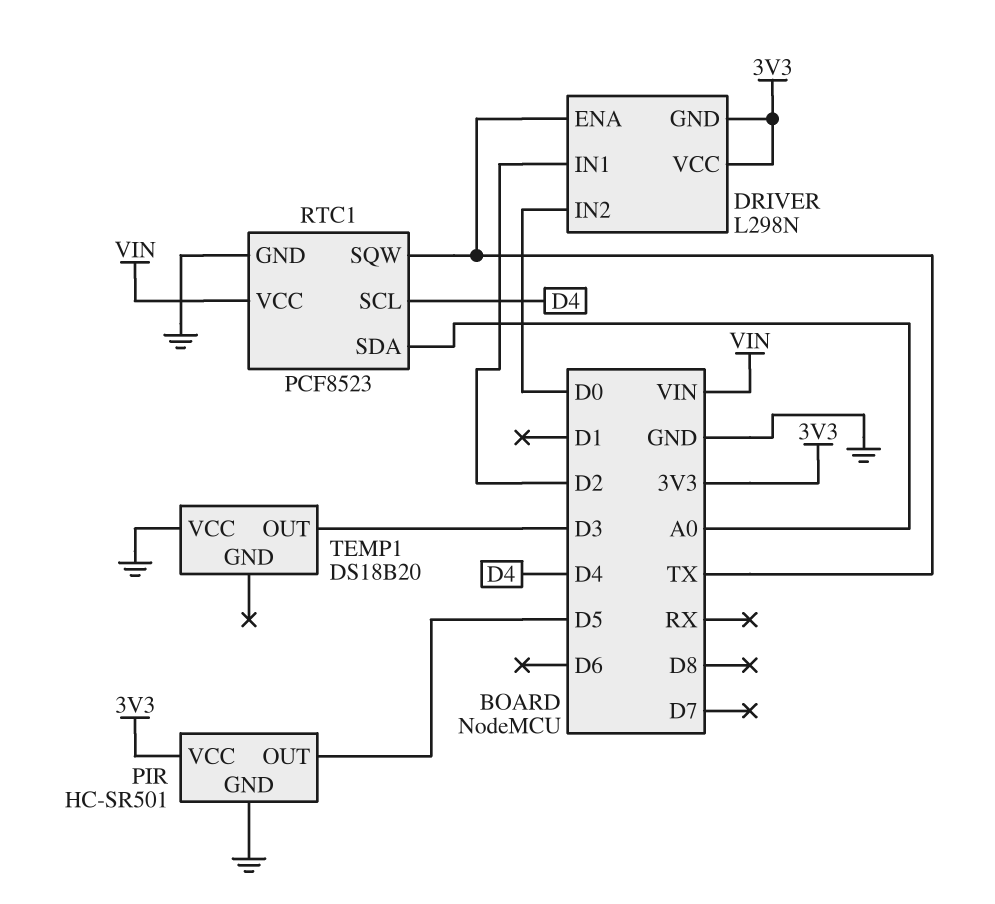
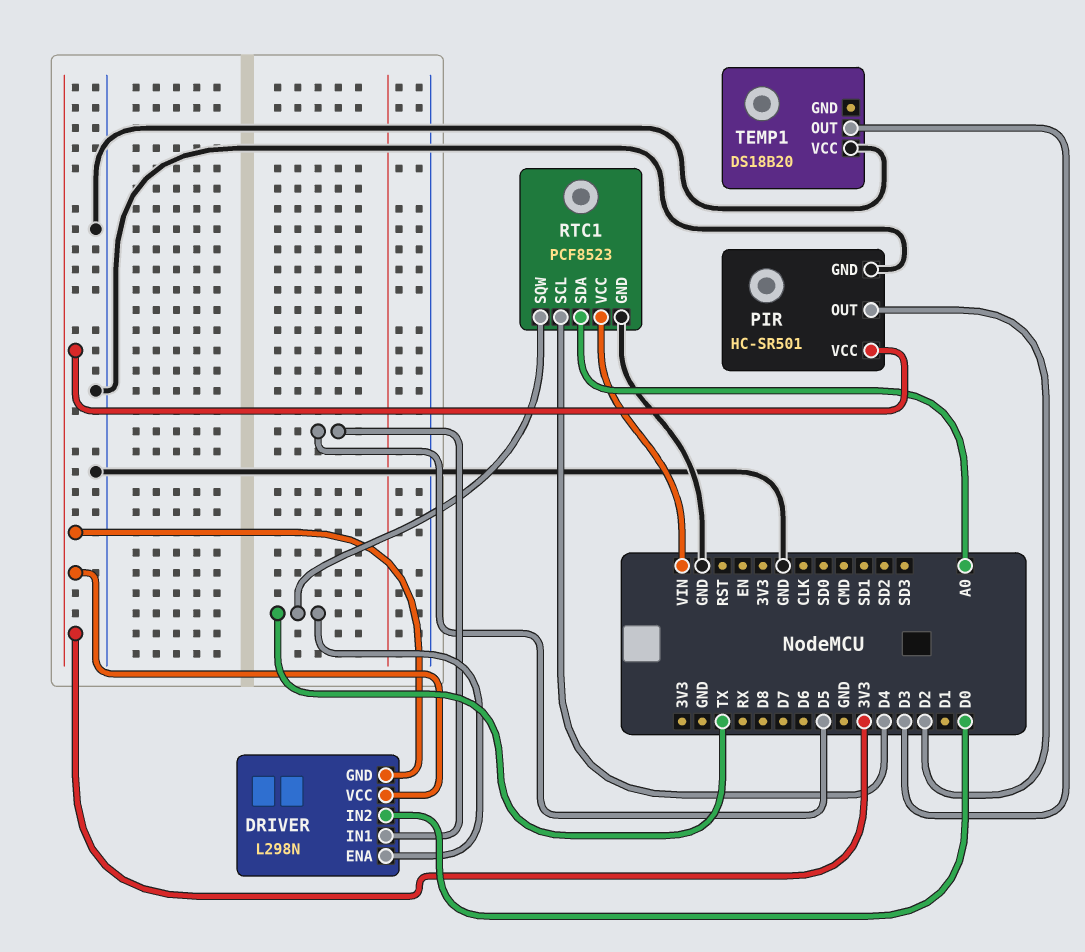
DRIVER pin IN1: D2 -> D5
PIR pin OUT: D5 -> D2

